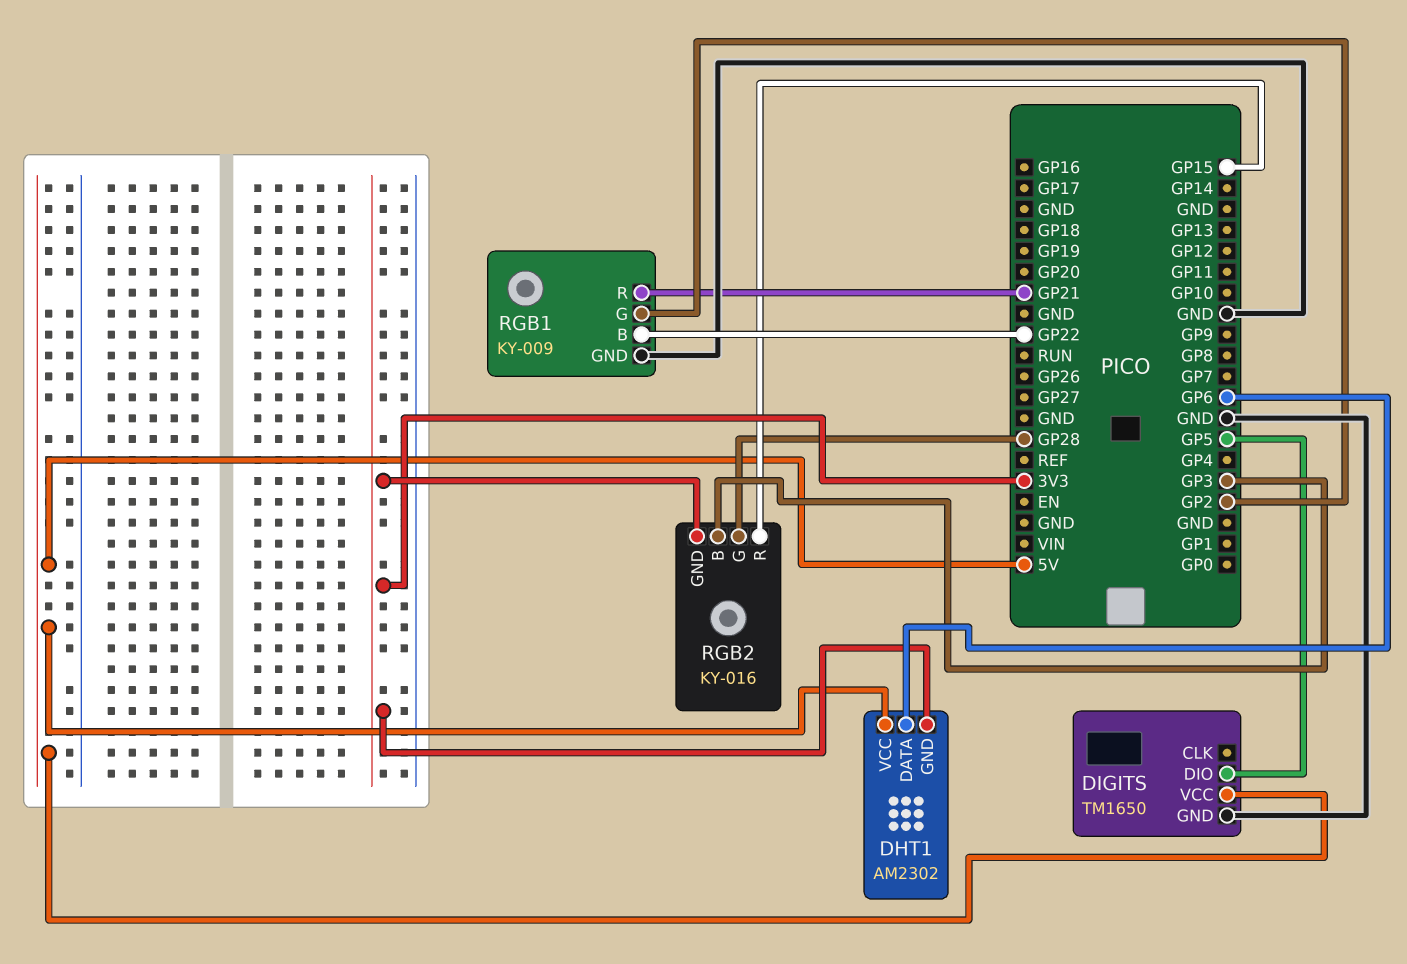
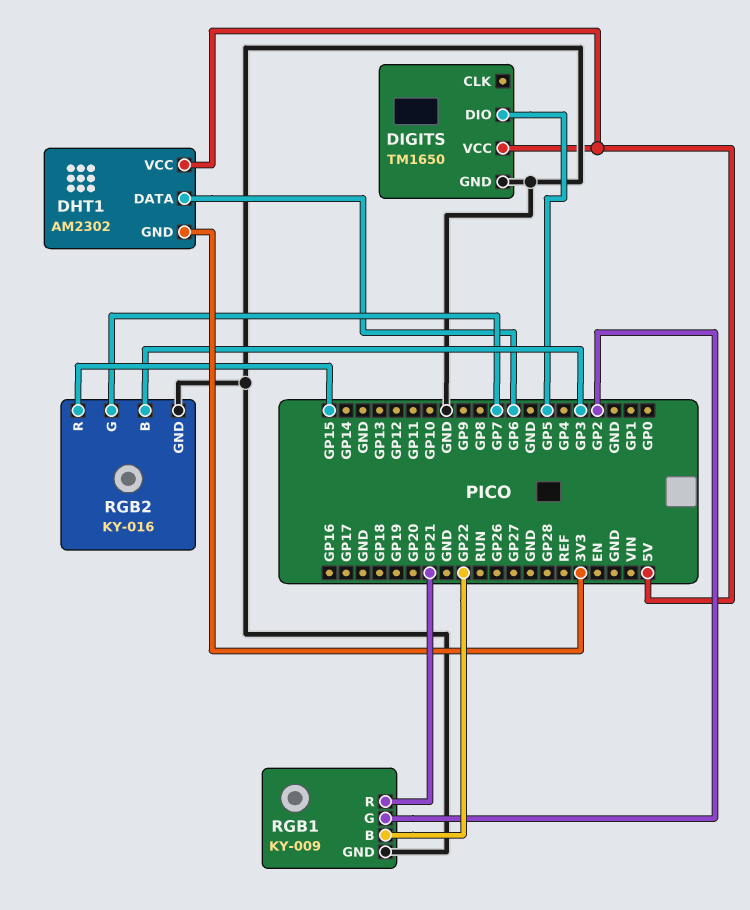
RGB2 pin G: GP28 -> GP7
RGB2 pin GND: 3V3 -> GND

